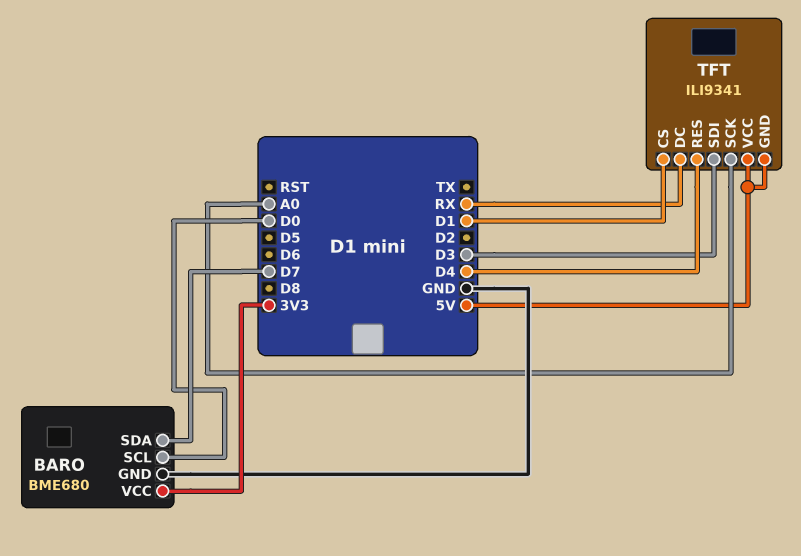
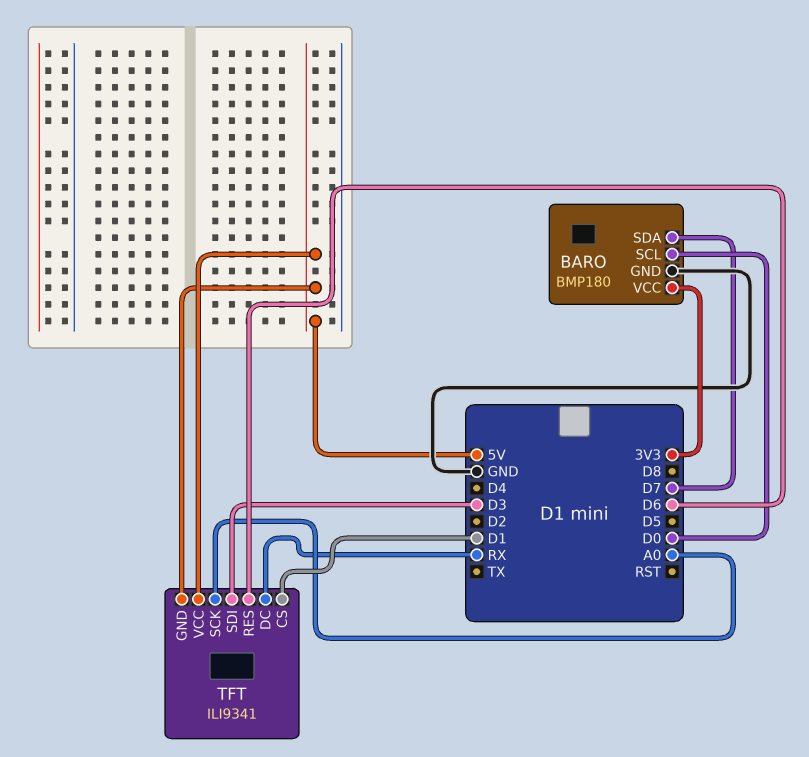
BARO: BME680 -> BMP180
TFT pin RES: D4 -> D6

